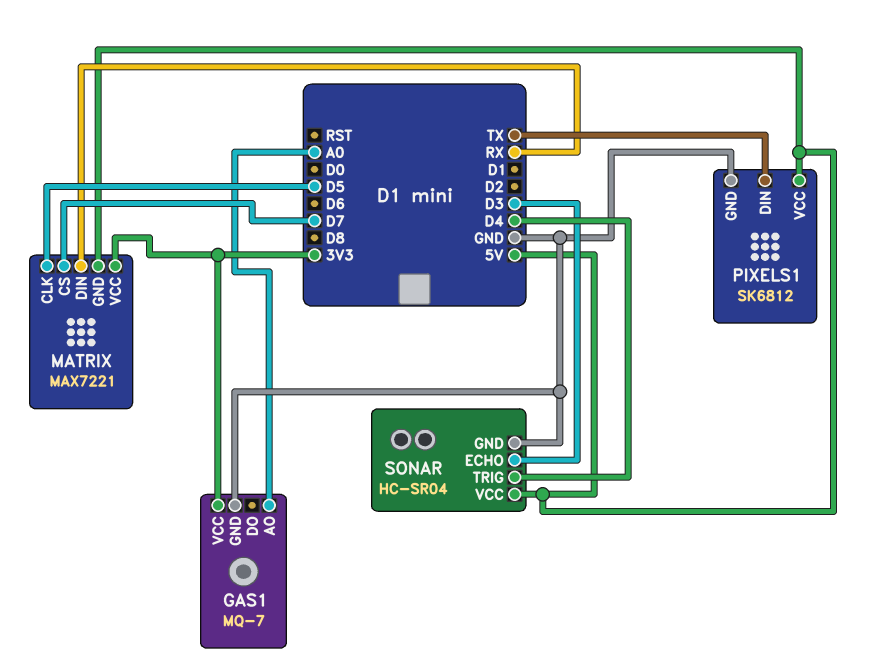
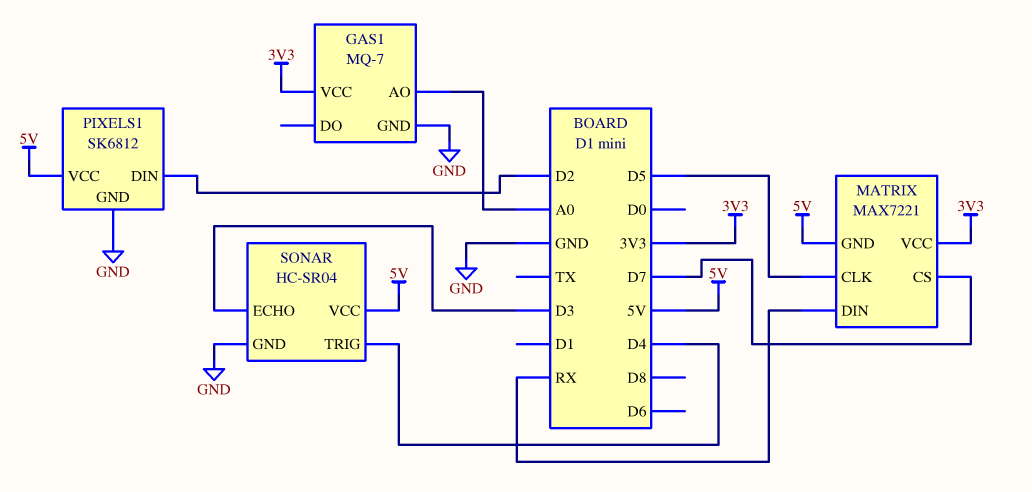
PIXELS1 pin DIN: TX -> D2

